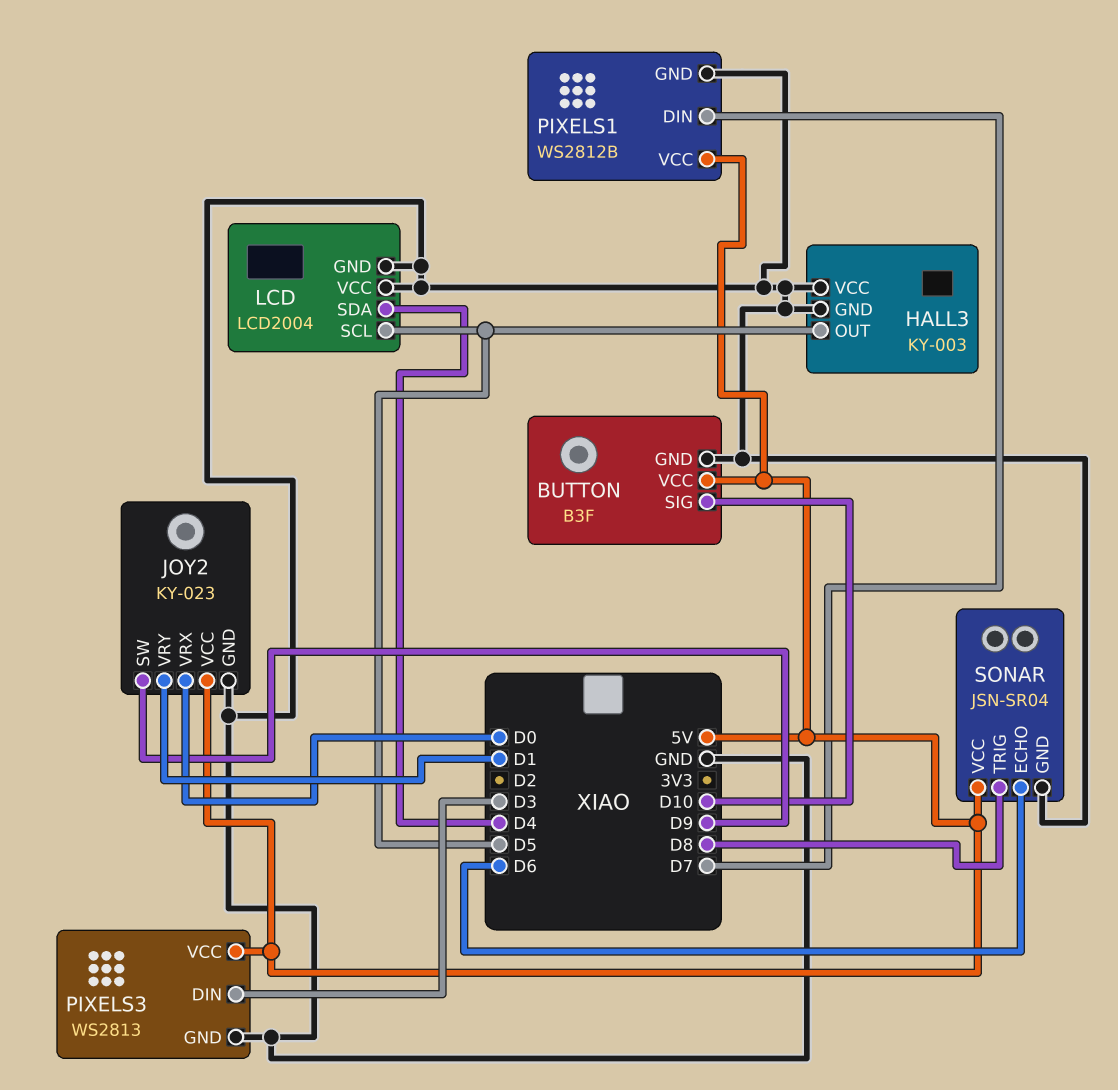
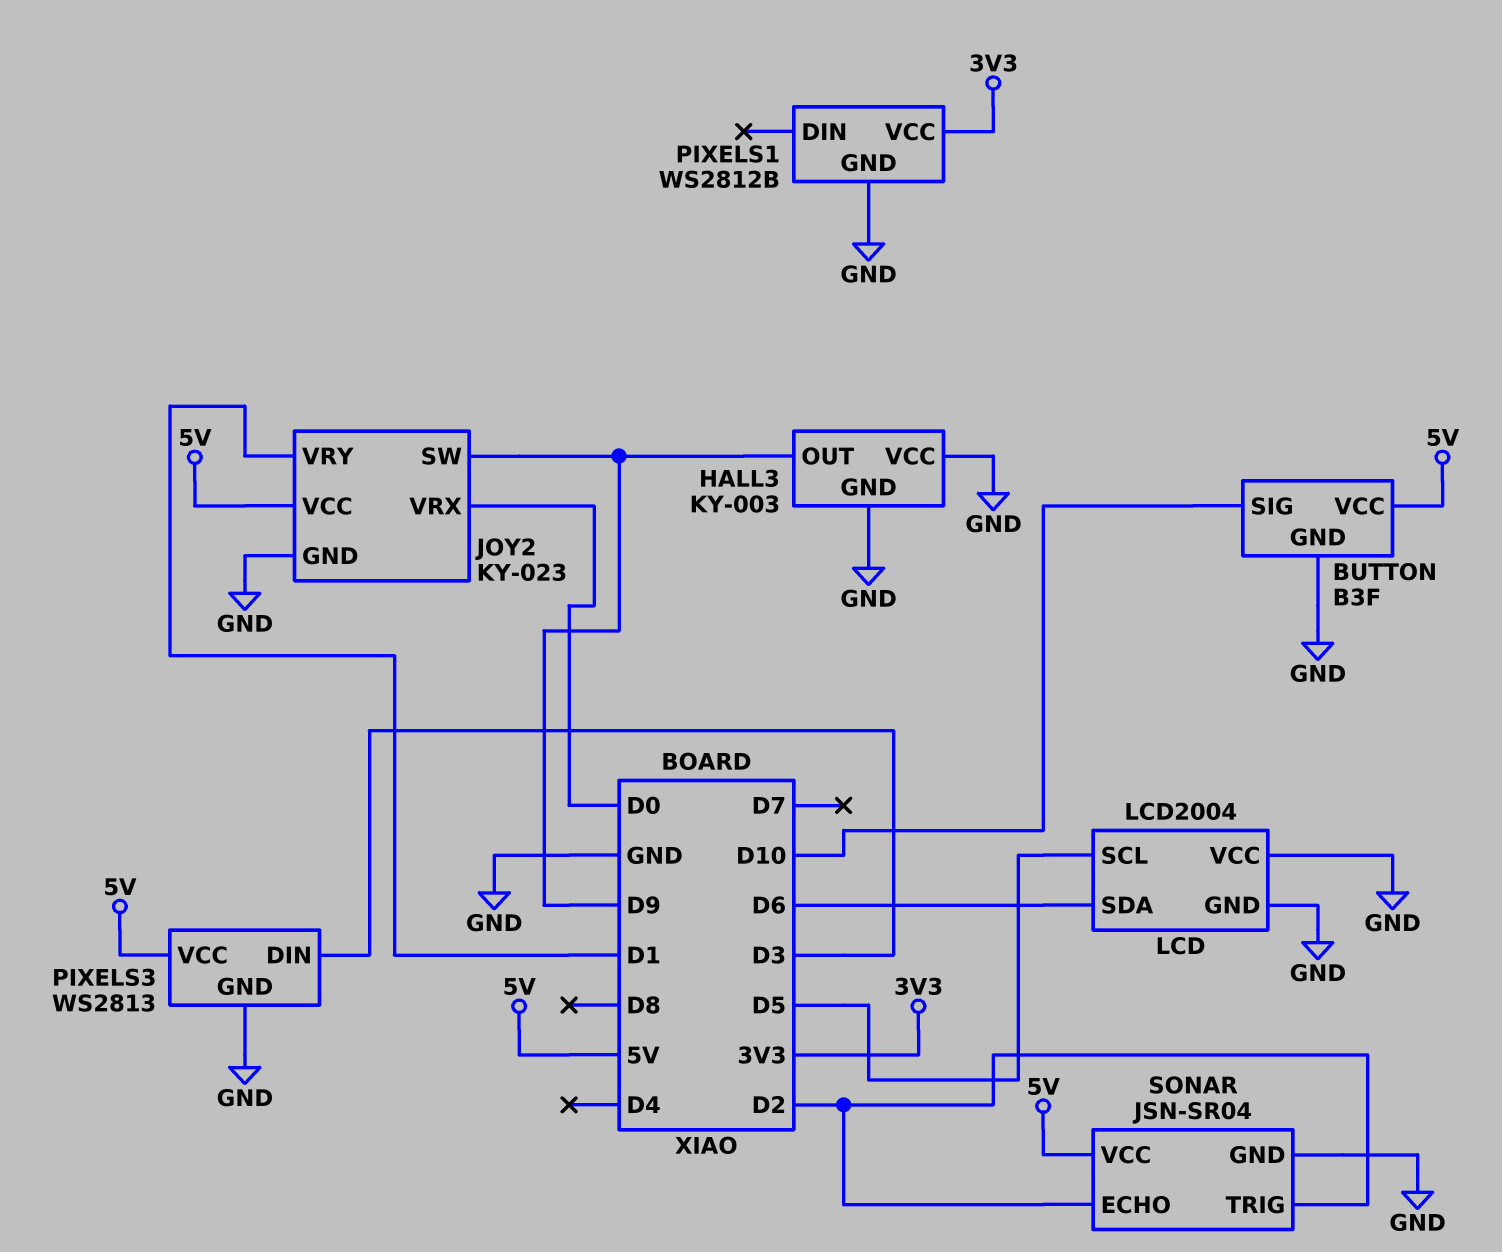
HALL3 pin OUT: D5 -> D9
LCD pin SDA: D4 -> D6
PIXELS1 pin DIN: D7 -> none
PIXELS1 pin VCC: 5V -> 3V3
SONAR pin ECHO: D6 -> D2
SONAR pin TRIG: D8 -> D2

